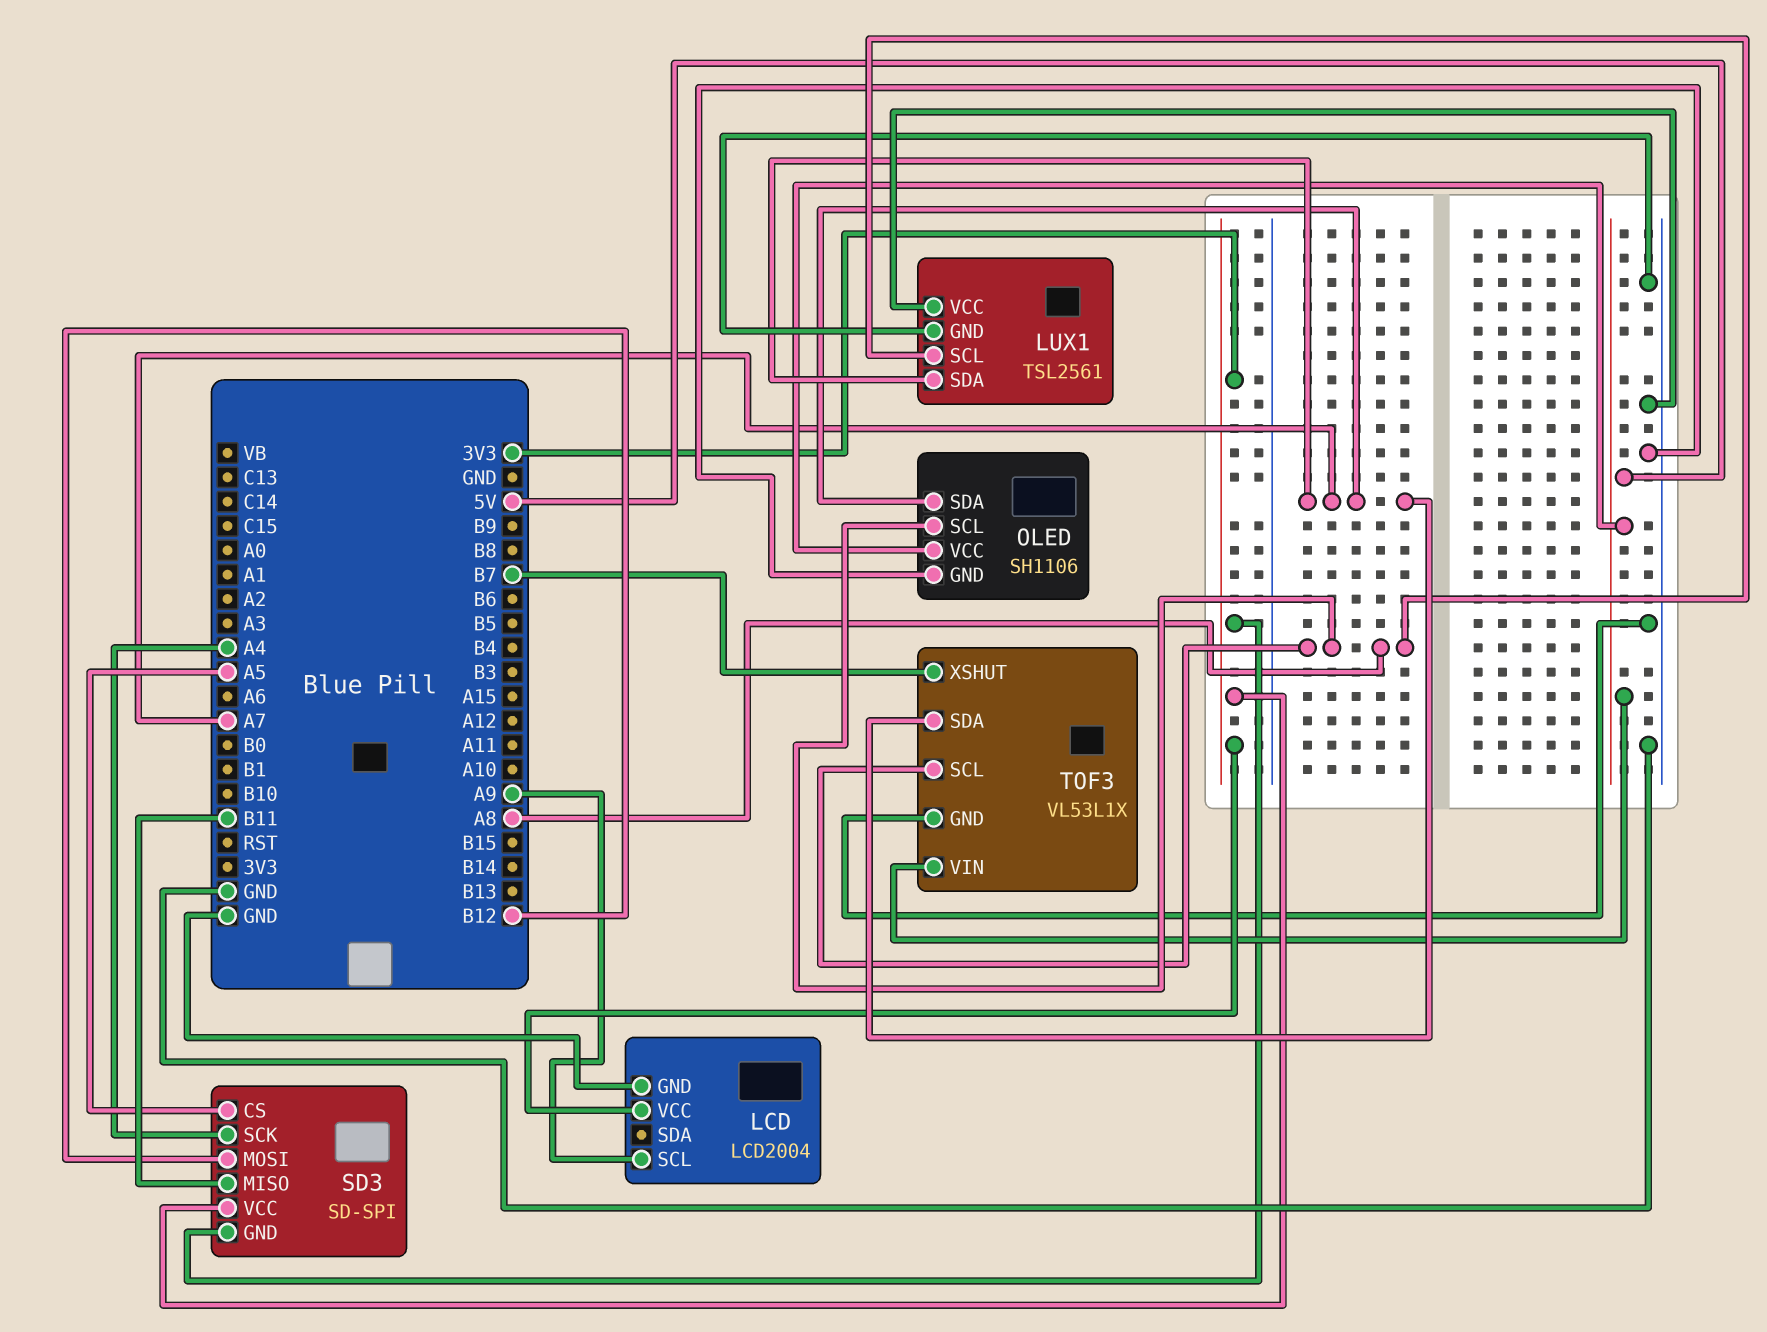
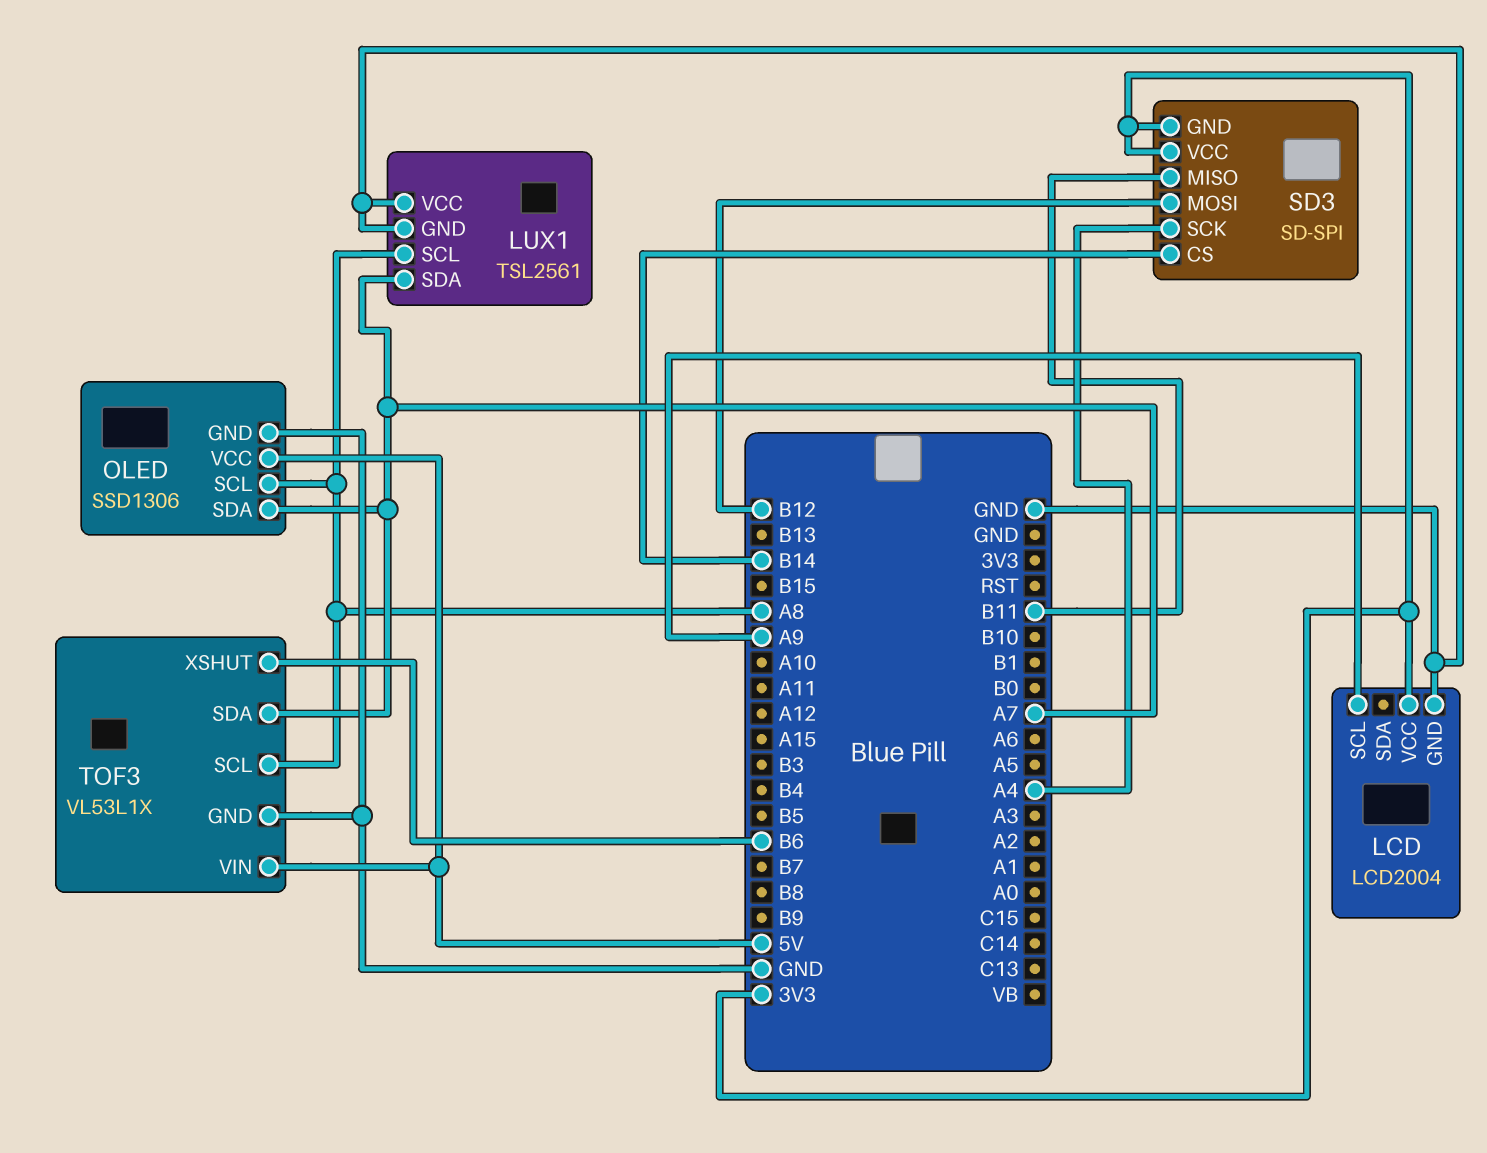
OLED: SH1106 -> SSD1306
SD3 pin CS: A5 -> B14
TOF3 pin XSHUT: B7 -> B6

